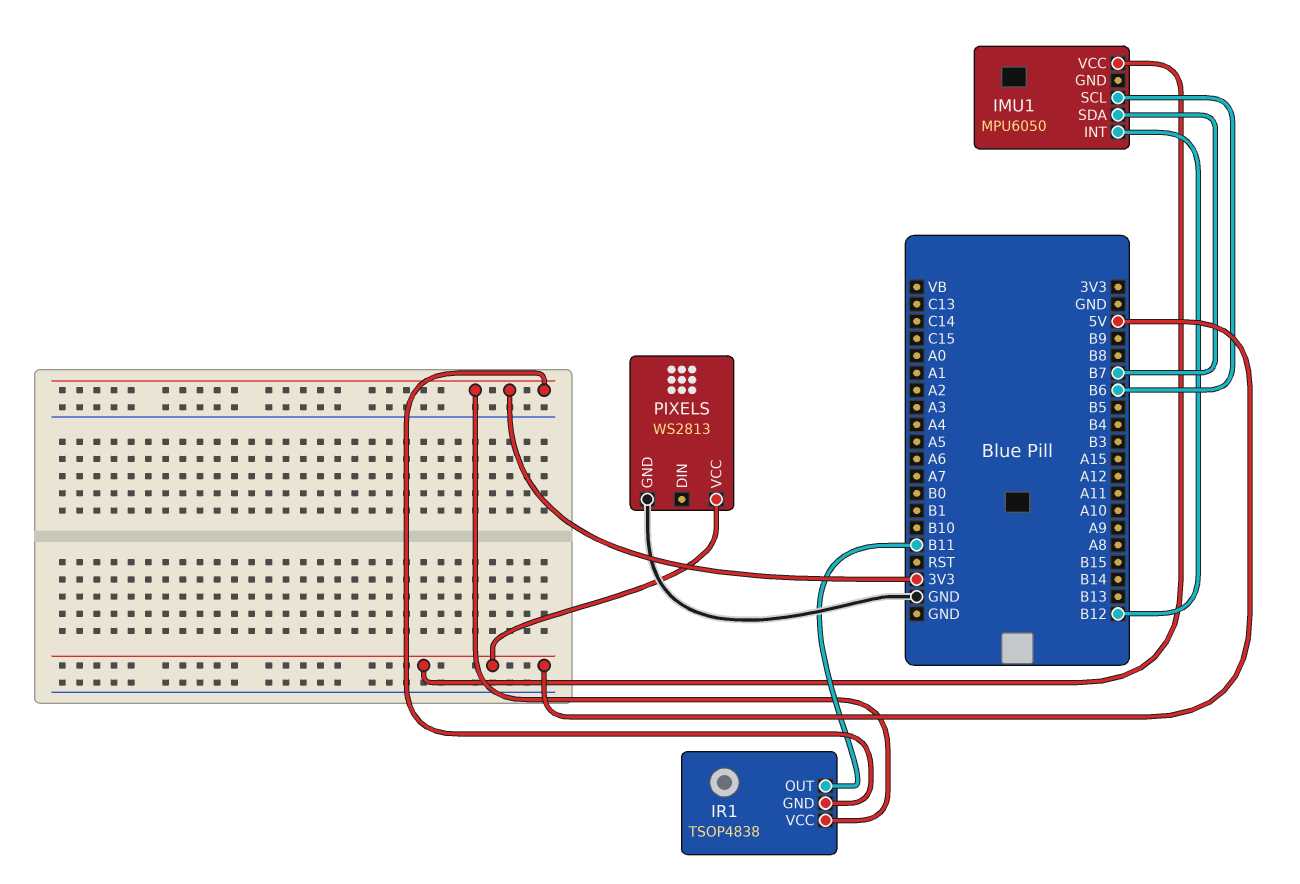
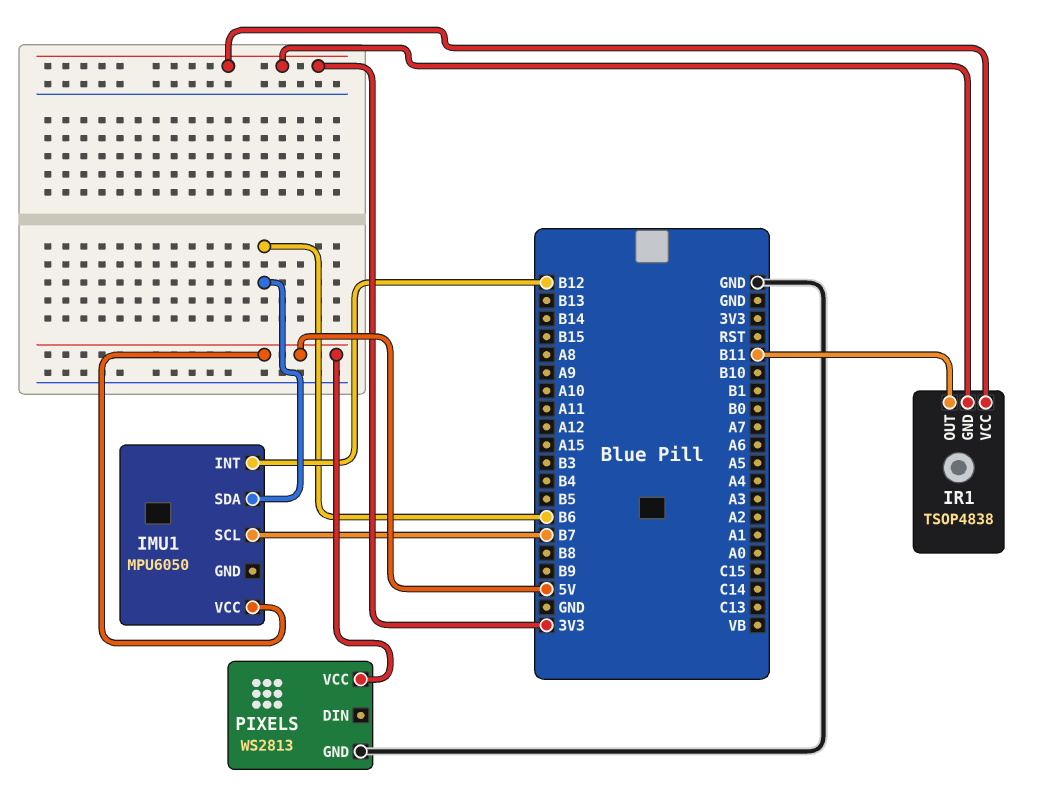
IMU1 pin SCL: B6 -> B7
IMU1 pin SDA: B7 -> B6

